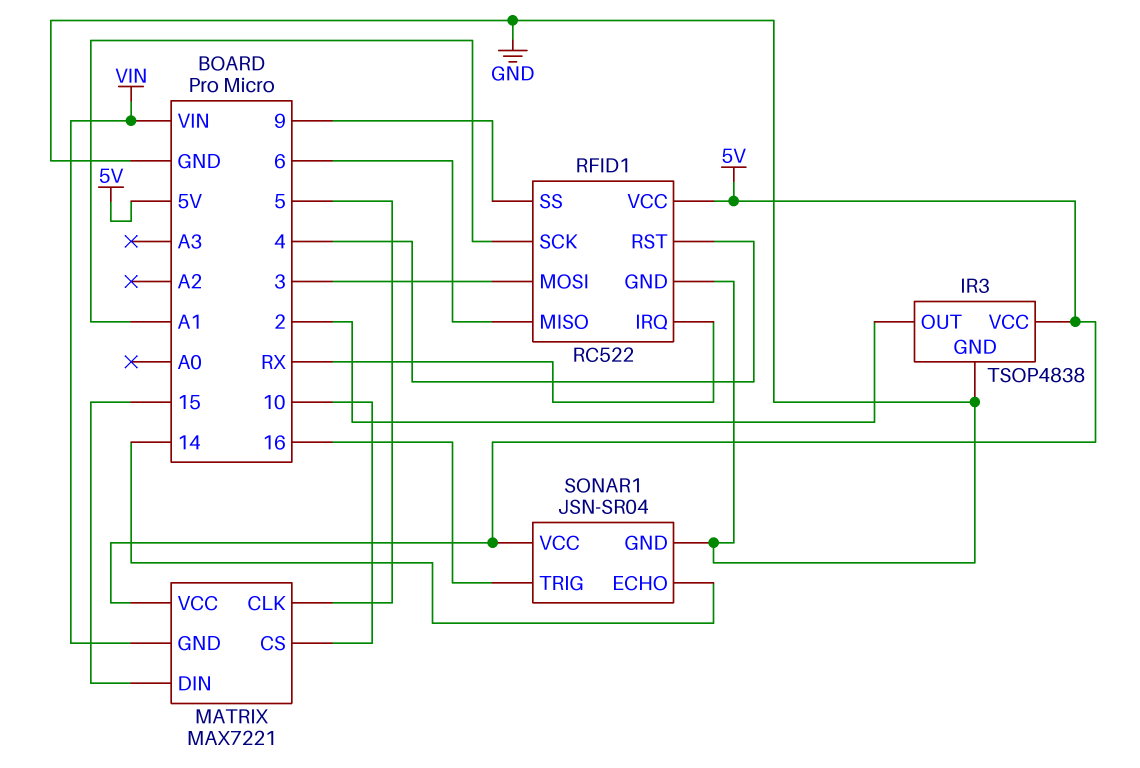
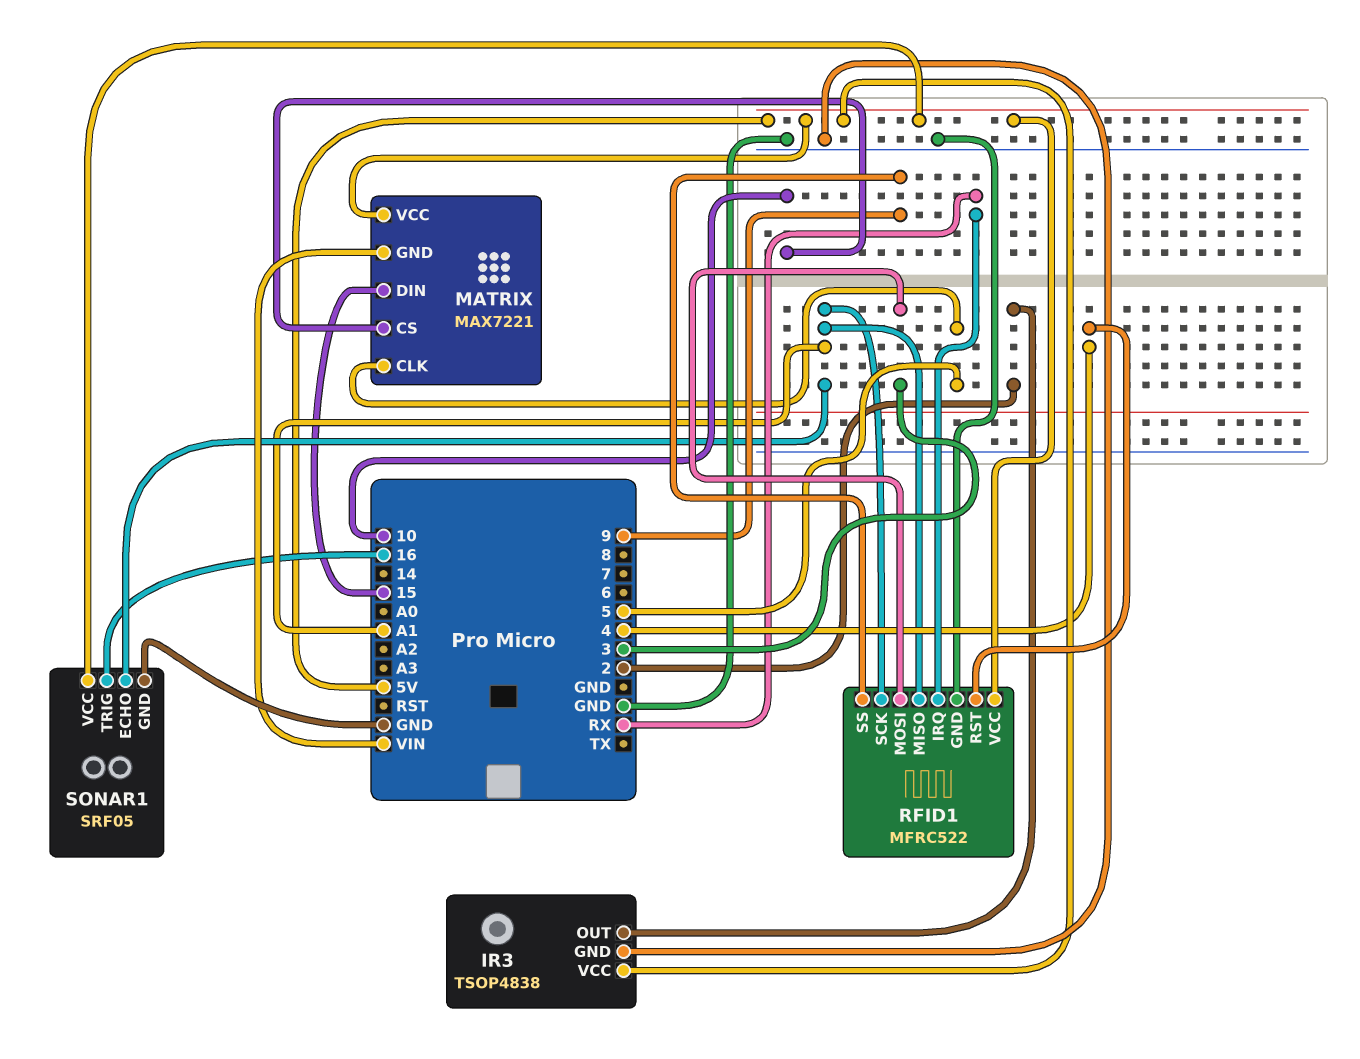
RFID1: RC522 -> MFRC522
RFID1 pin MISO: 6 -> A1
SONAR1: JSN-SR04 -> SRF05
SONAR1 pin ECHO: 14 -> A1

